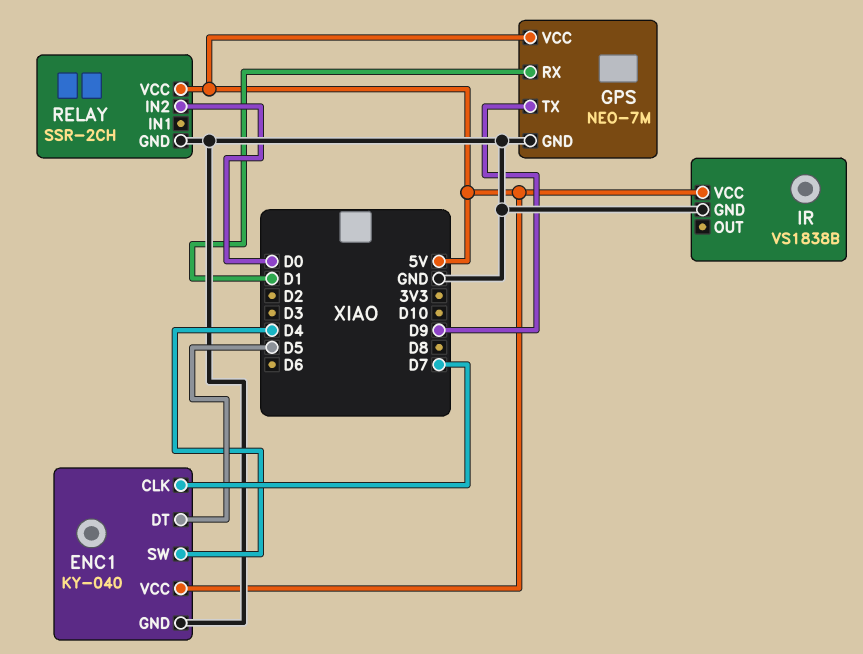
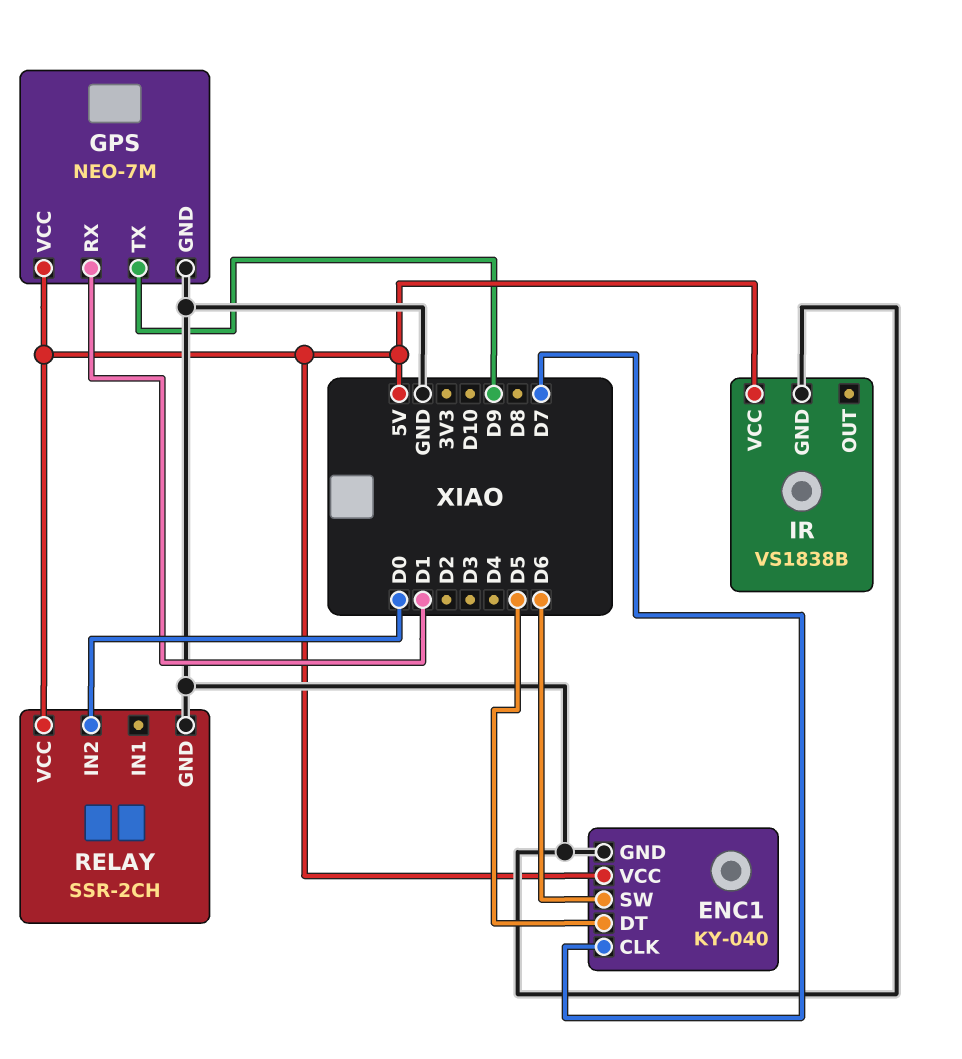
ENC1 pin SW: D4 -> D6

